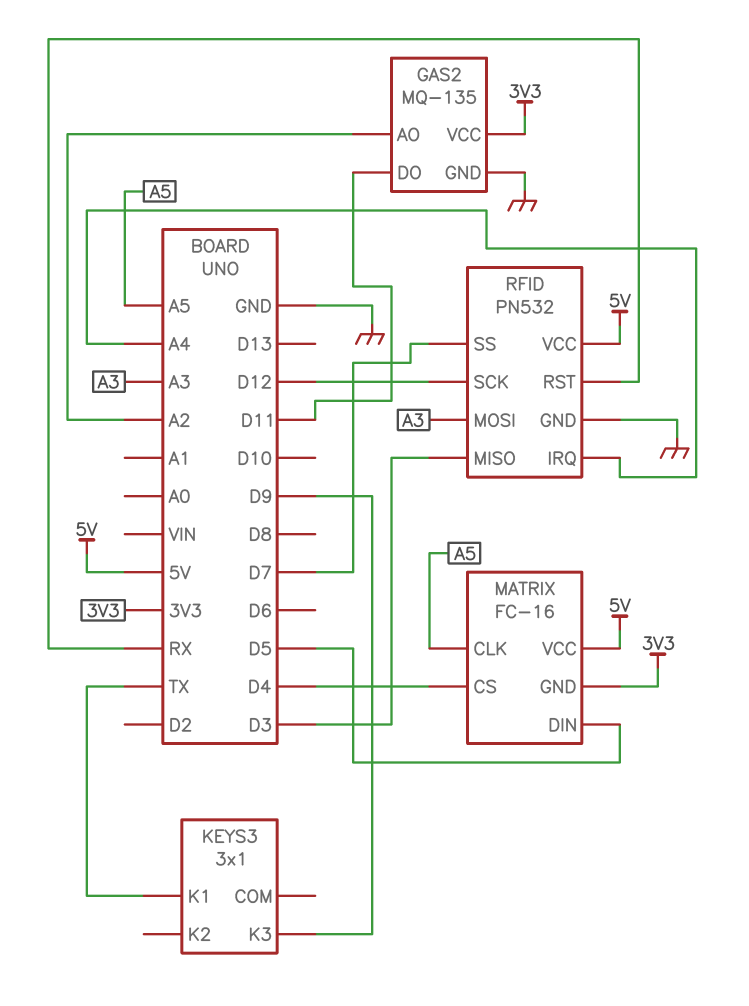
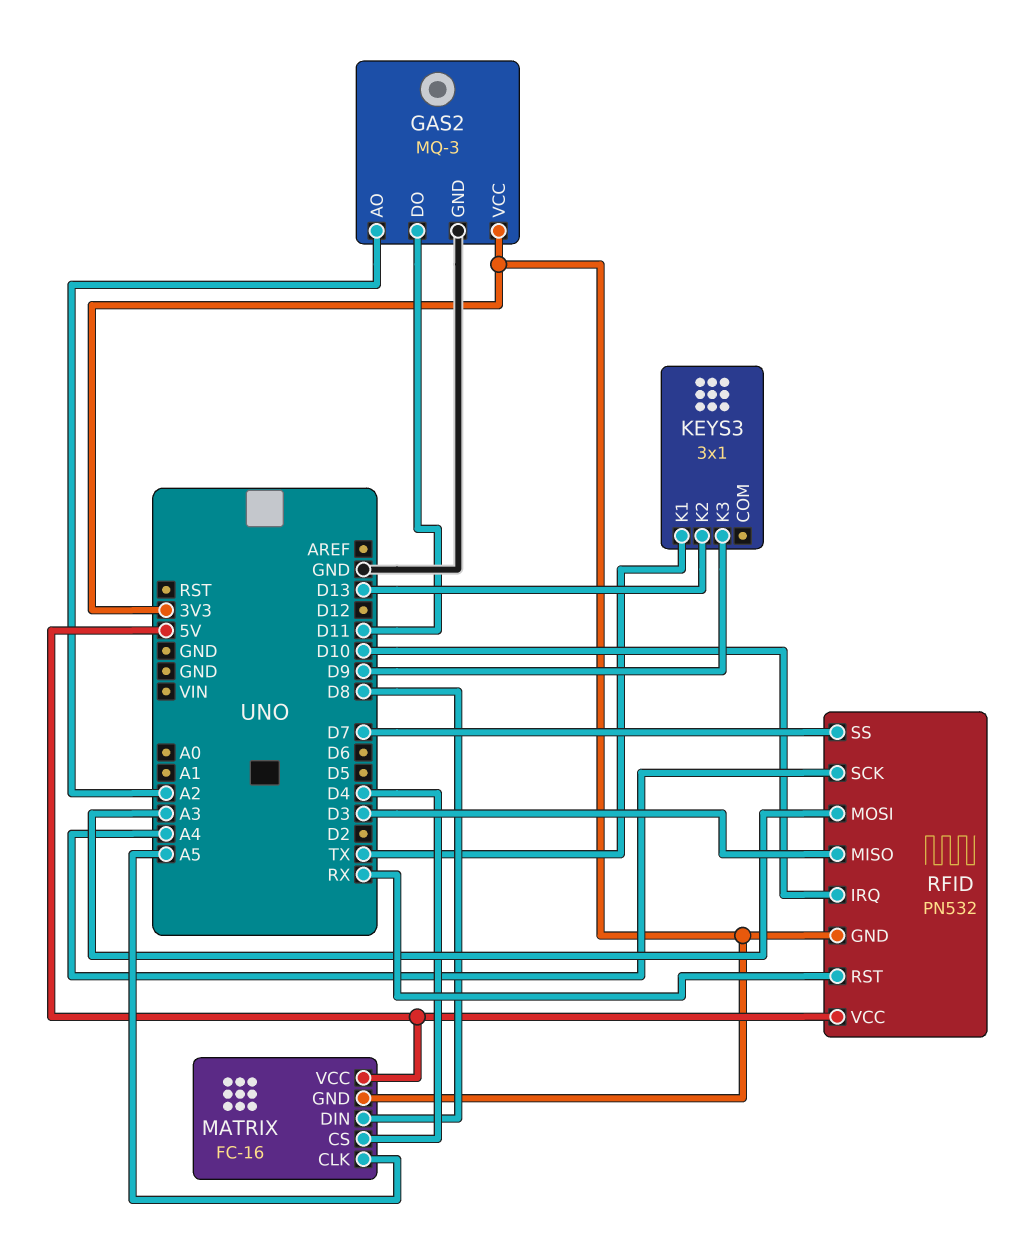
GAS2: MQ-135 -> MQ-3
KEYS3 pin K2: none -> D13
MATRIX pin DIN: D5 -> D8
RFID pin GND: GND -> 3V3
RFID pin IRQ: A4 -> D10
RFID pin SCK: D12 -> A4

